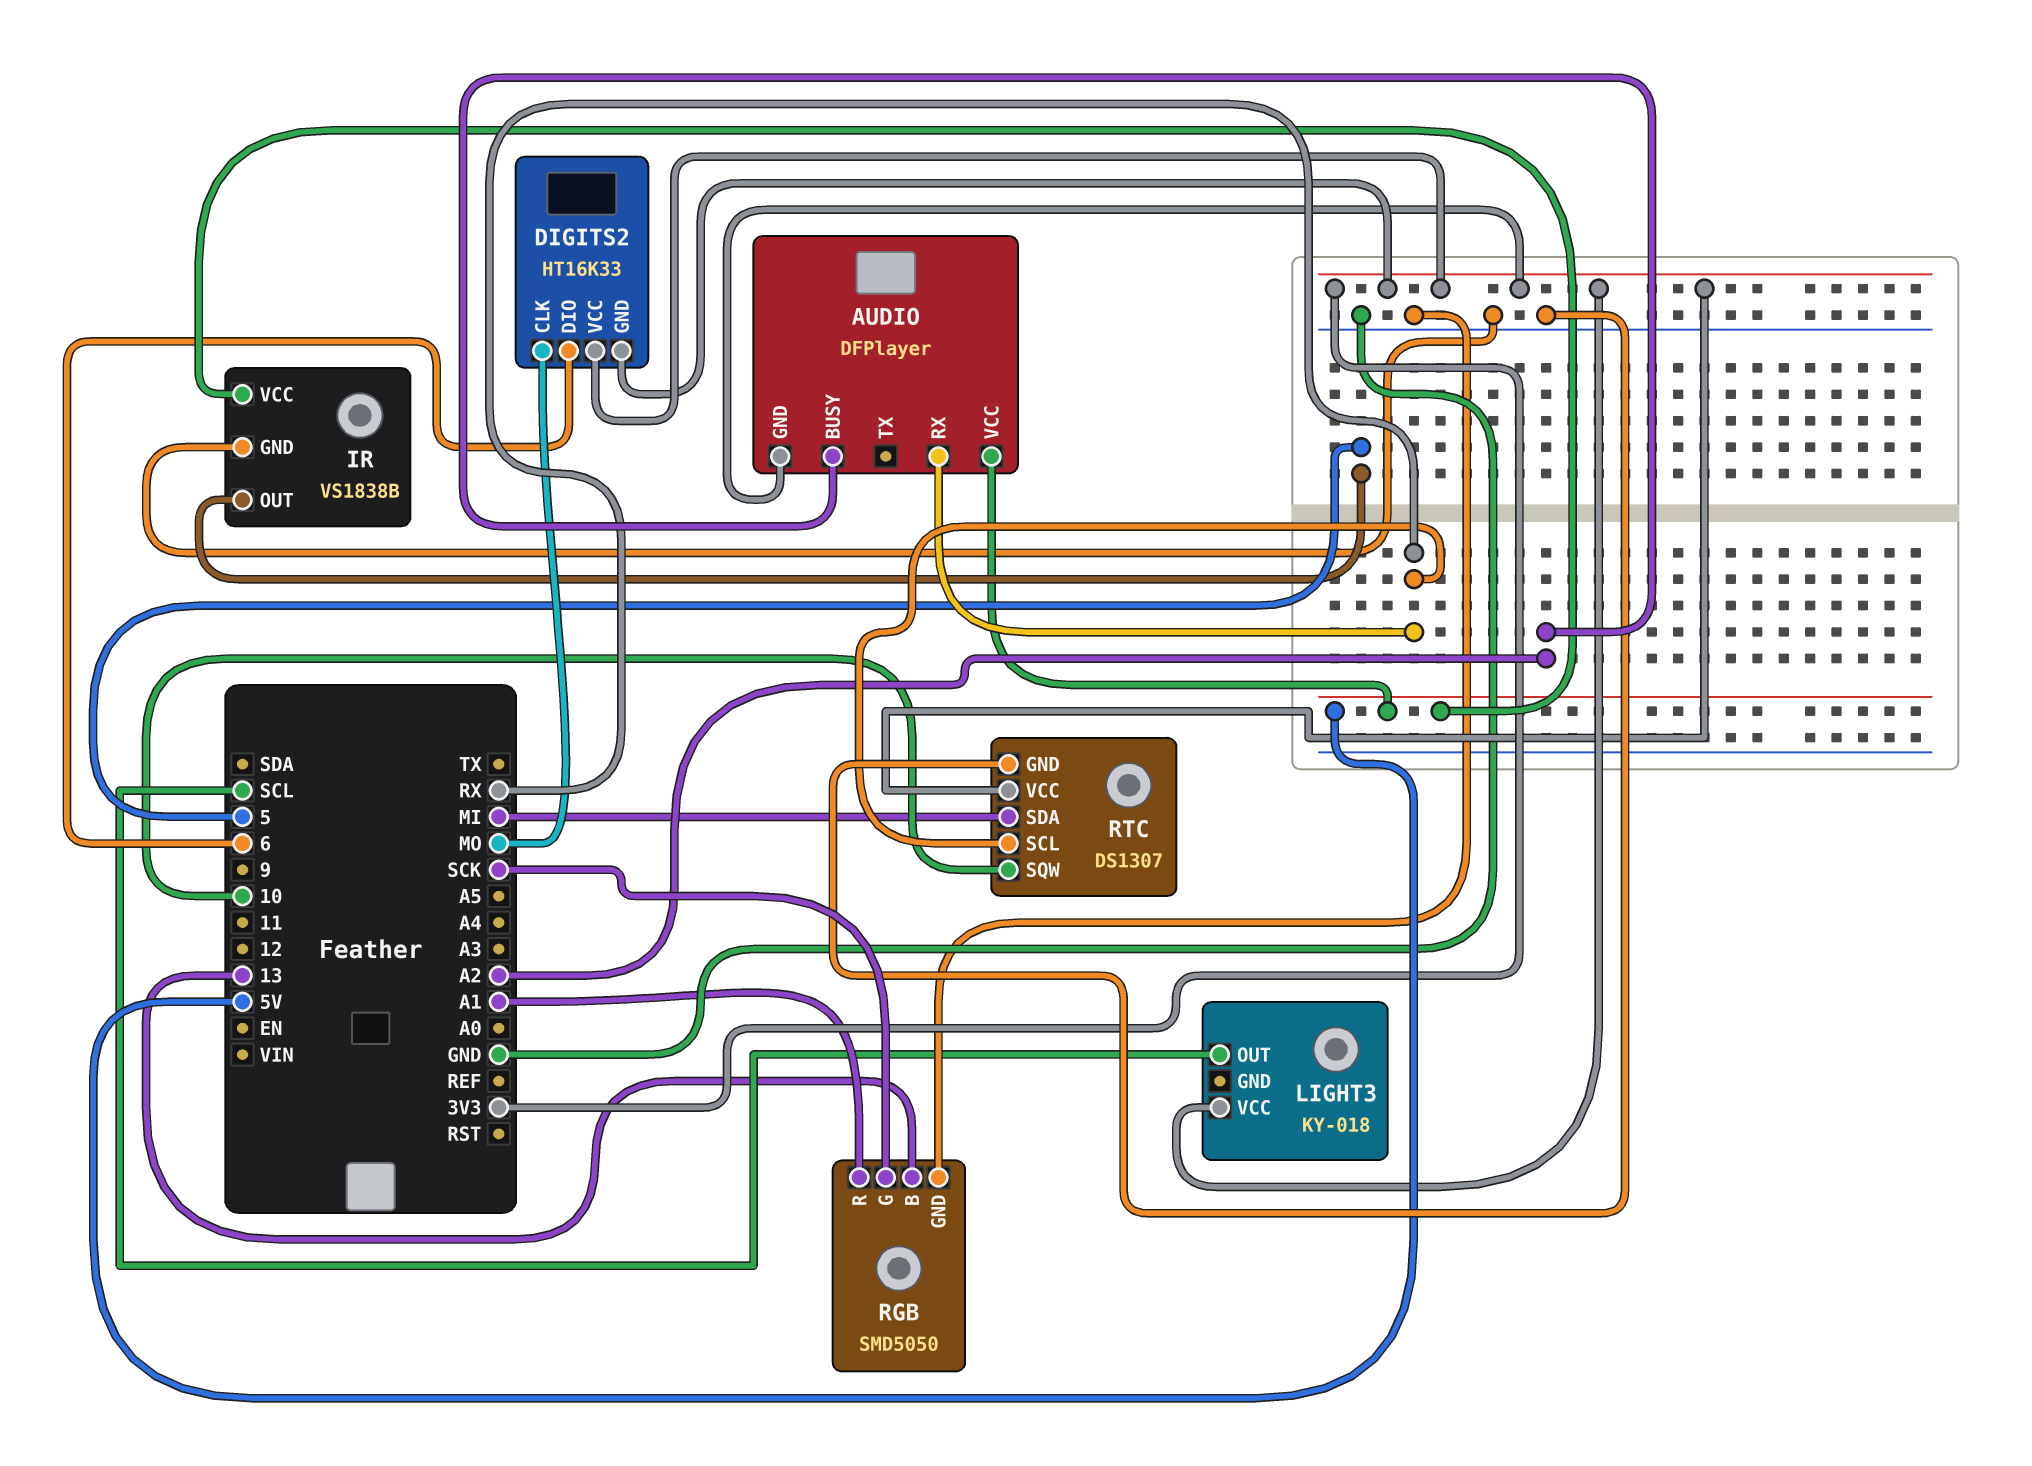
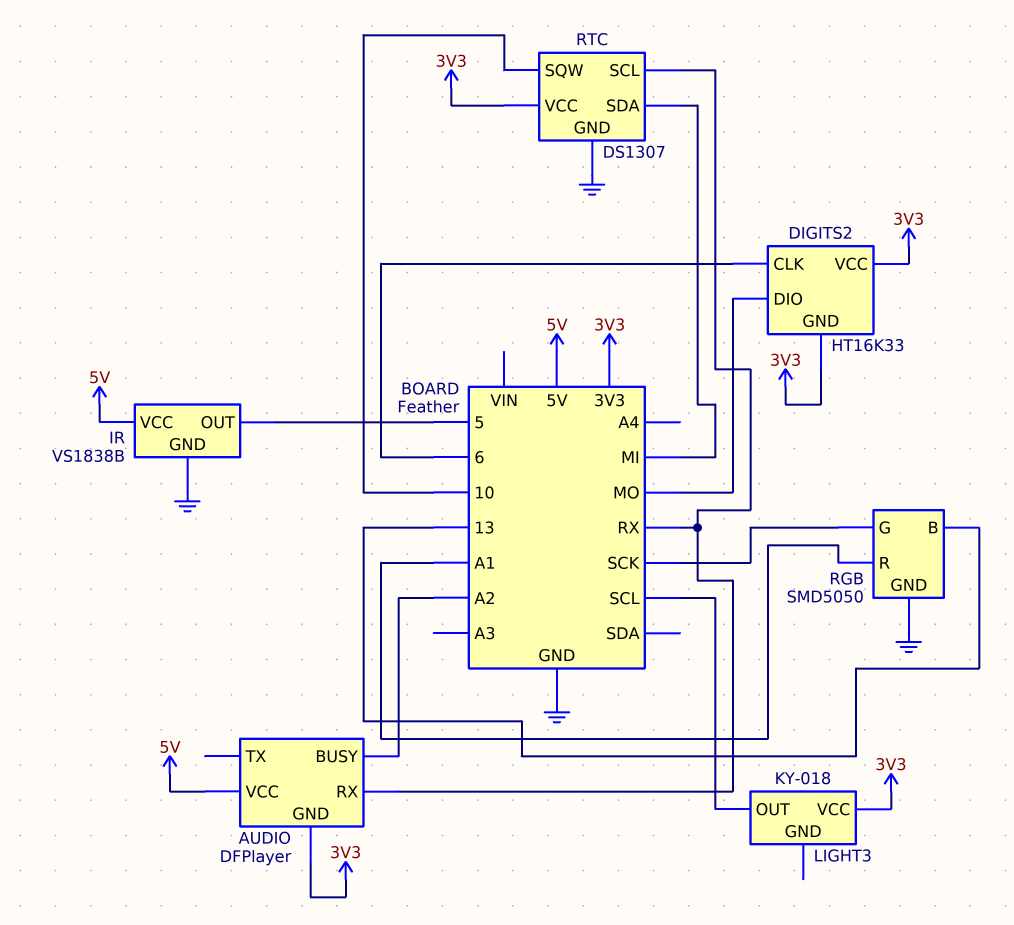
DIGITS2 pin CLK: MO -> 6
DIGITS2 pin DIO: 6 -> MO

